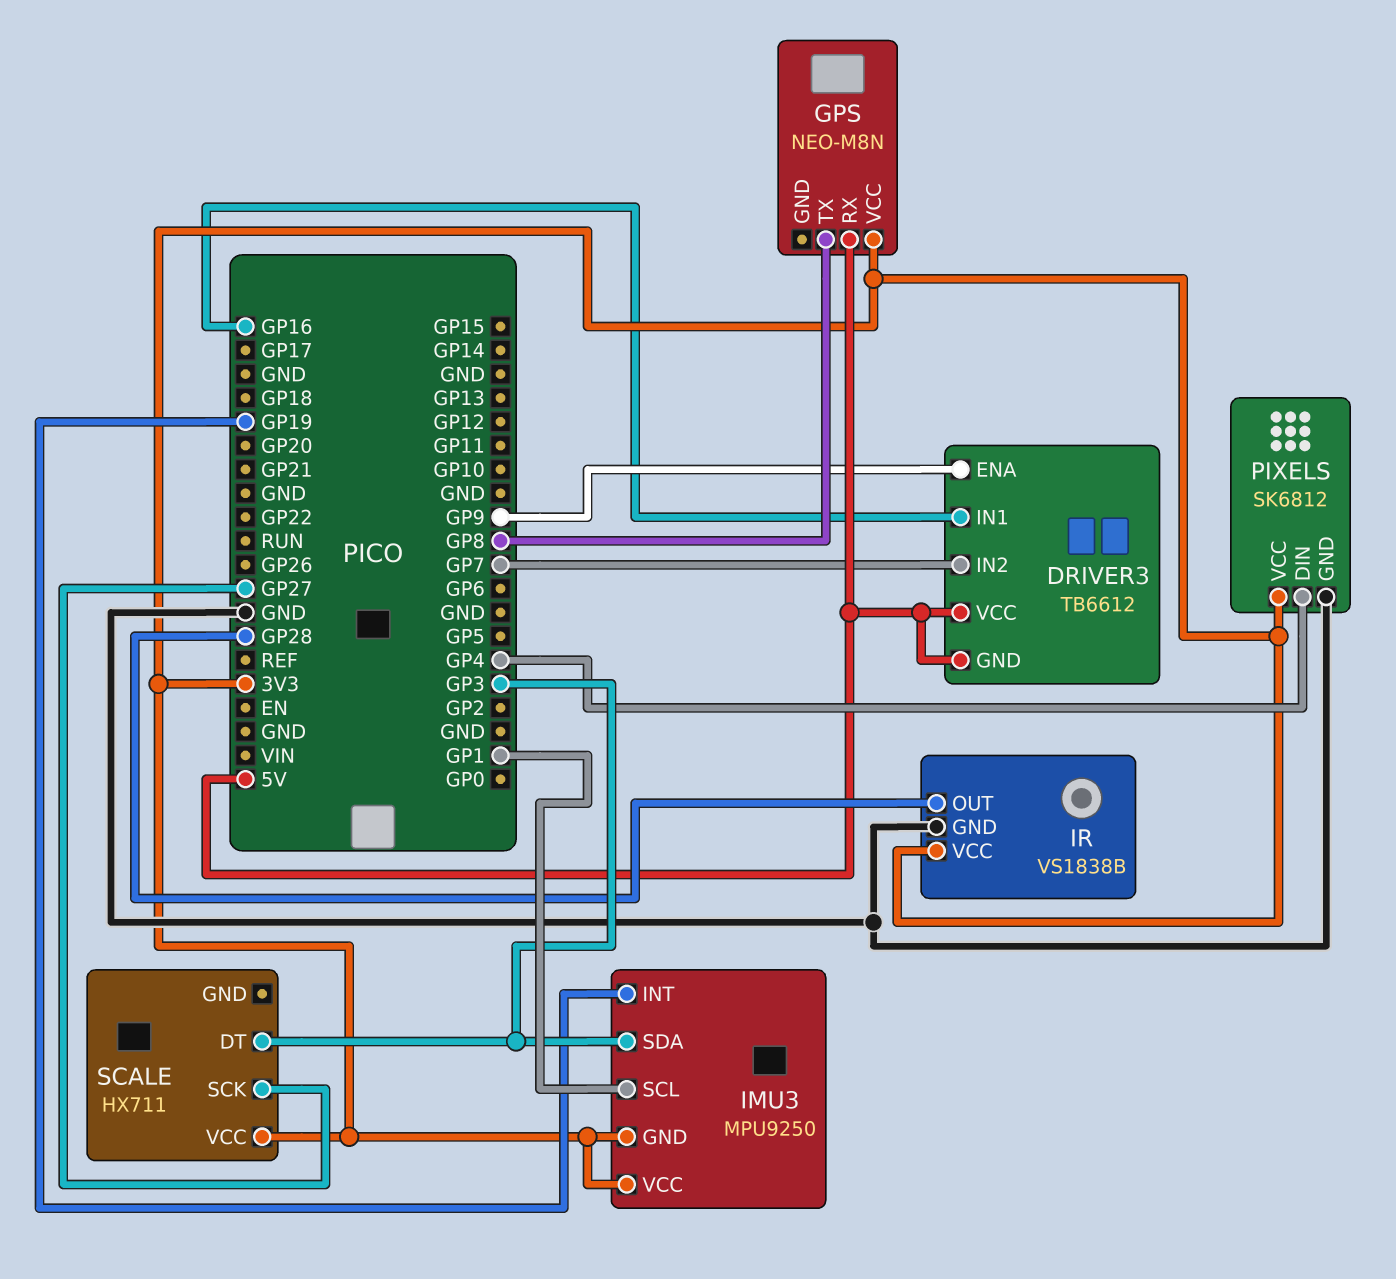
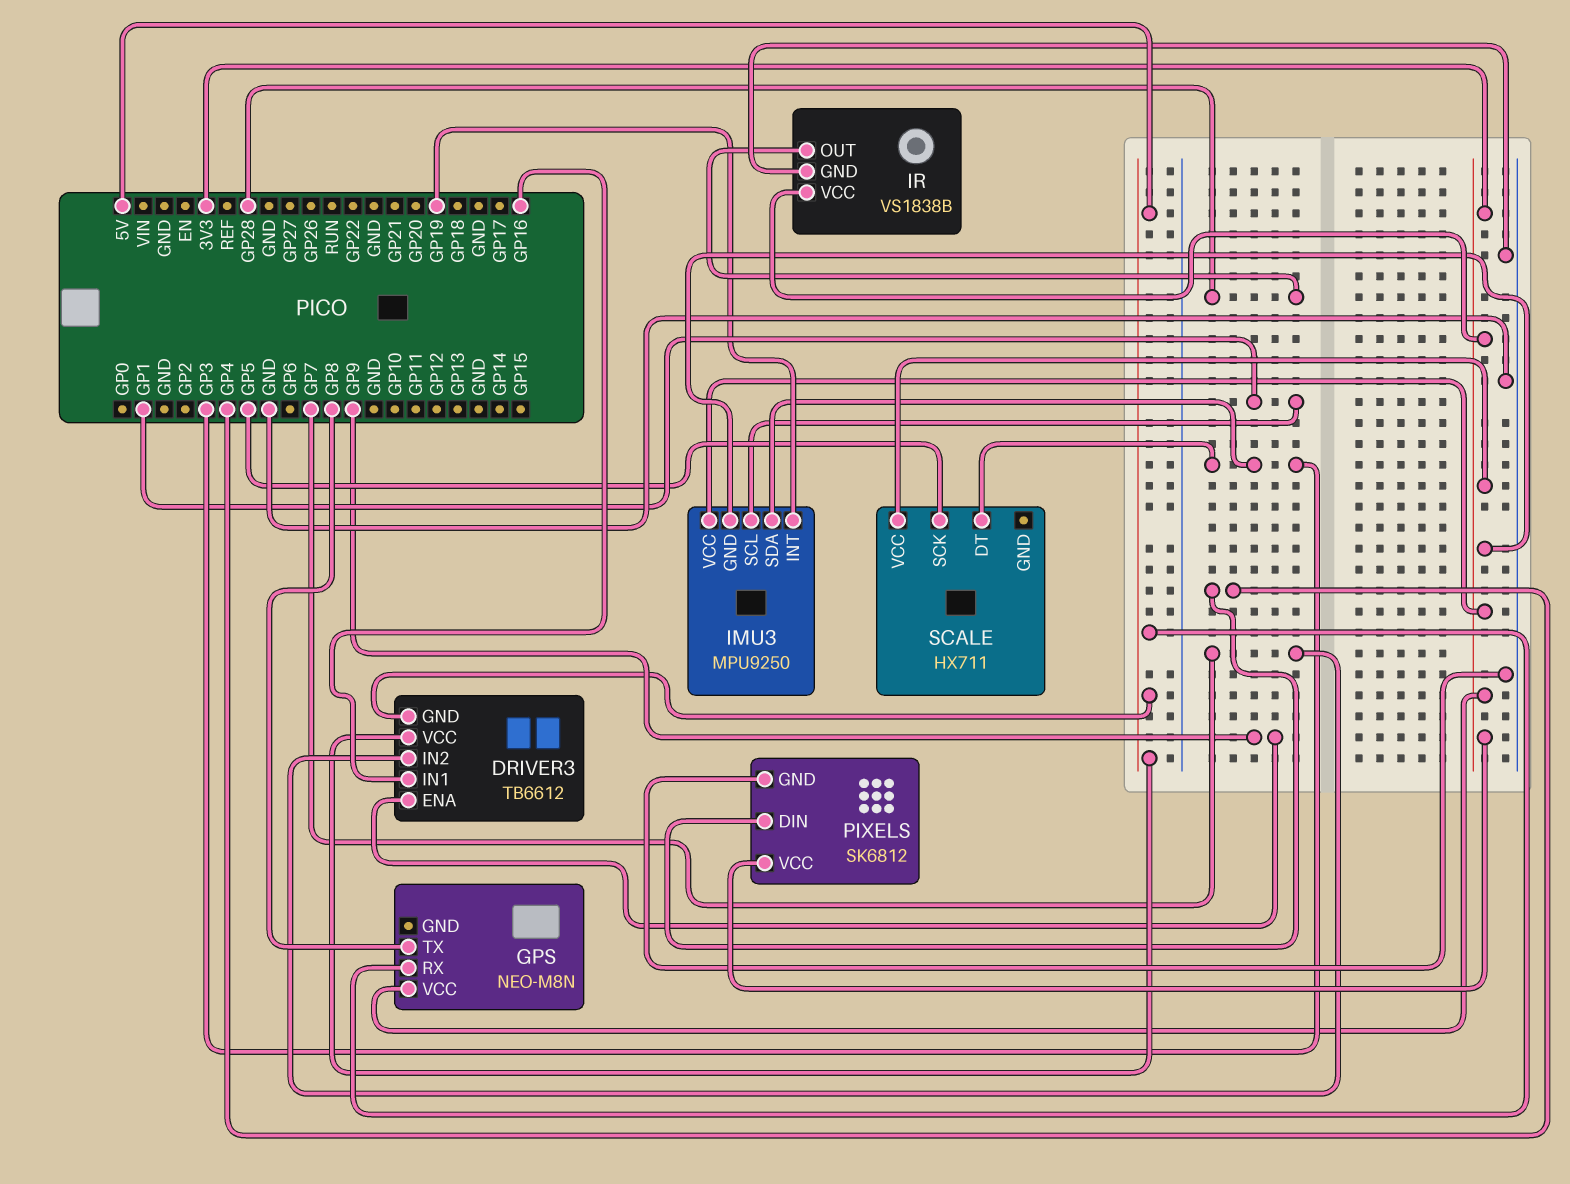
SCALE pin SCK: GP27 -> GP5

